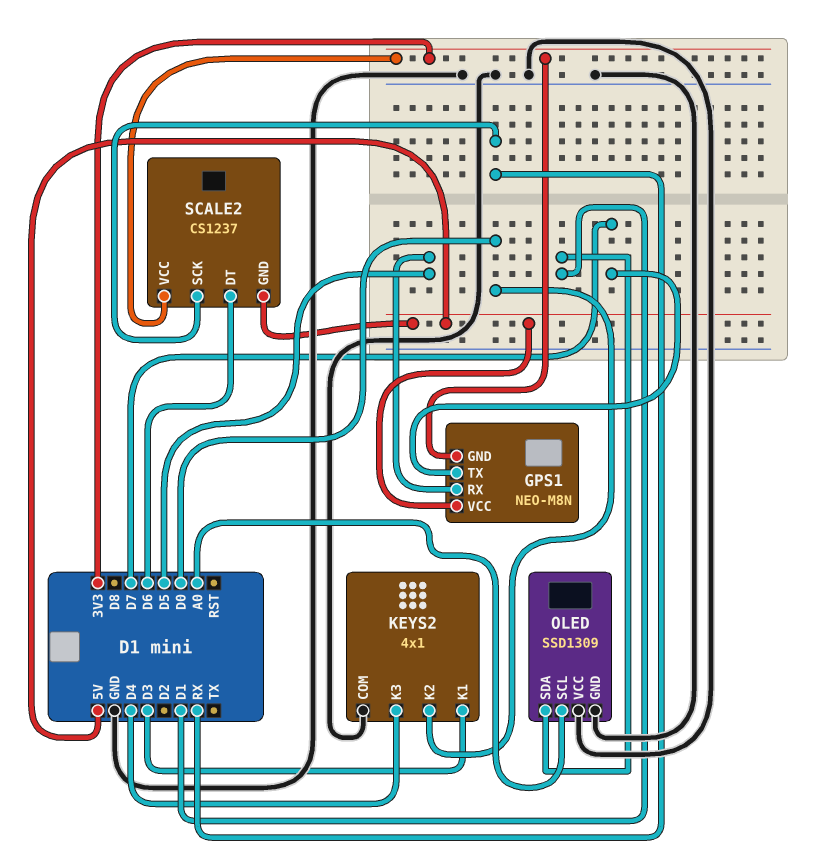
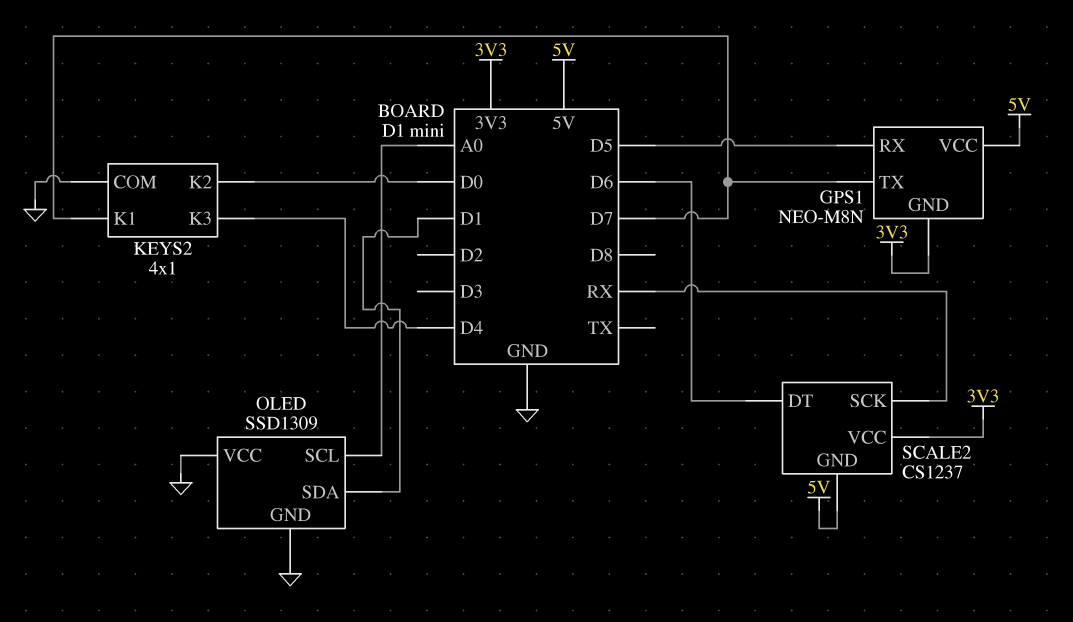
KEYS2 pin K1: D3 -> D7

